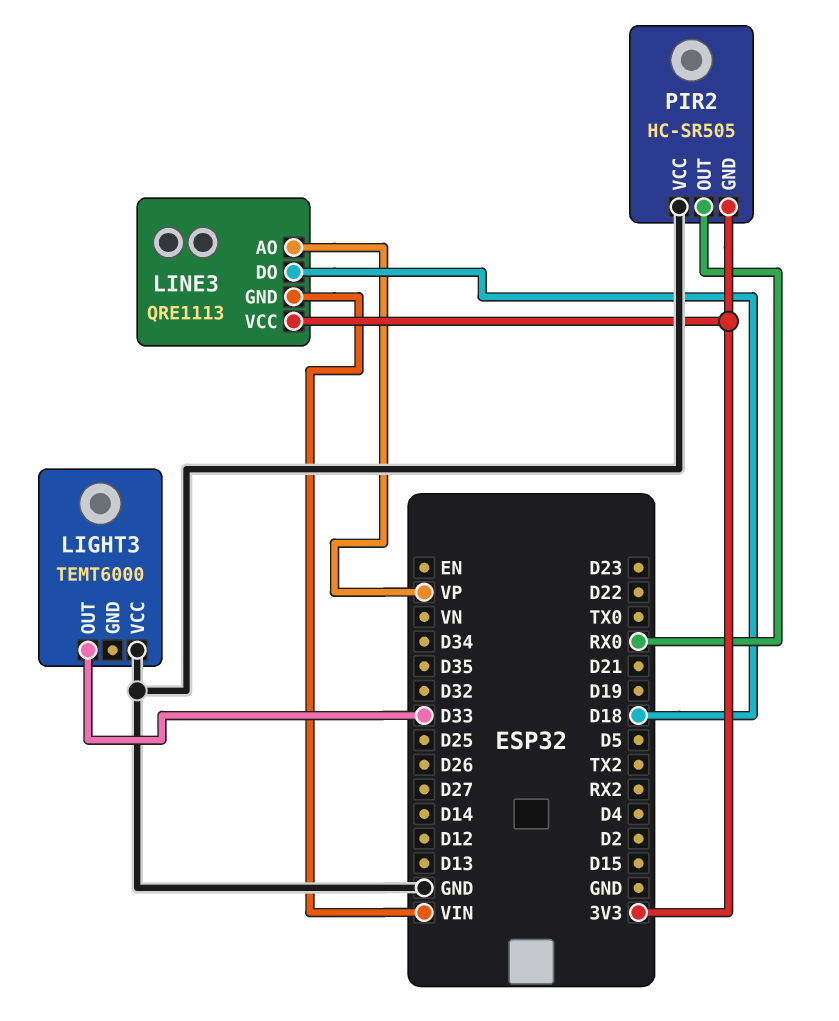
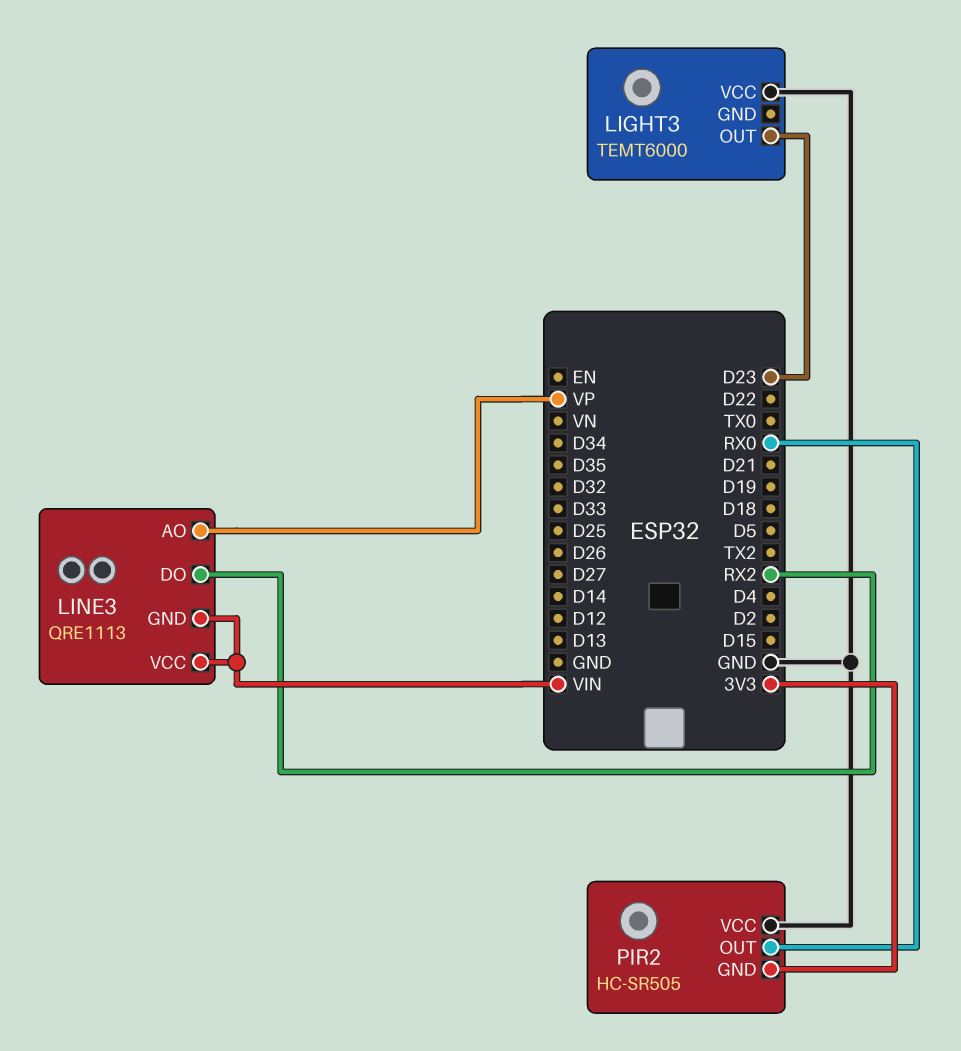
LIGHT3 pin OUT: D33 -> D23
LINE3 pin DO: D18 -> RX2
LINE3 pin VCC: 3V3 -> VIN

